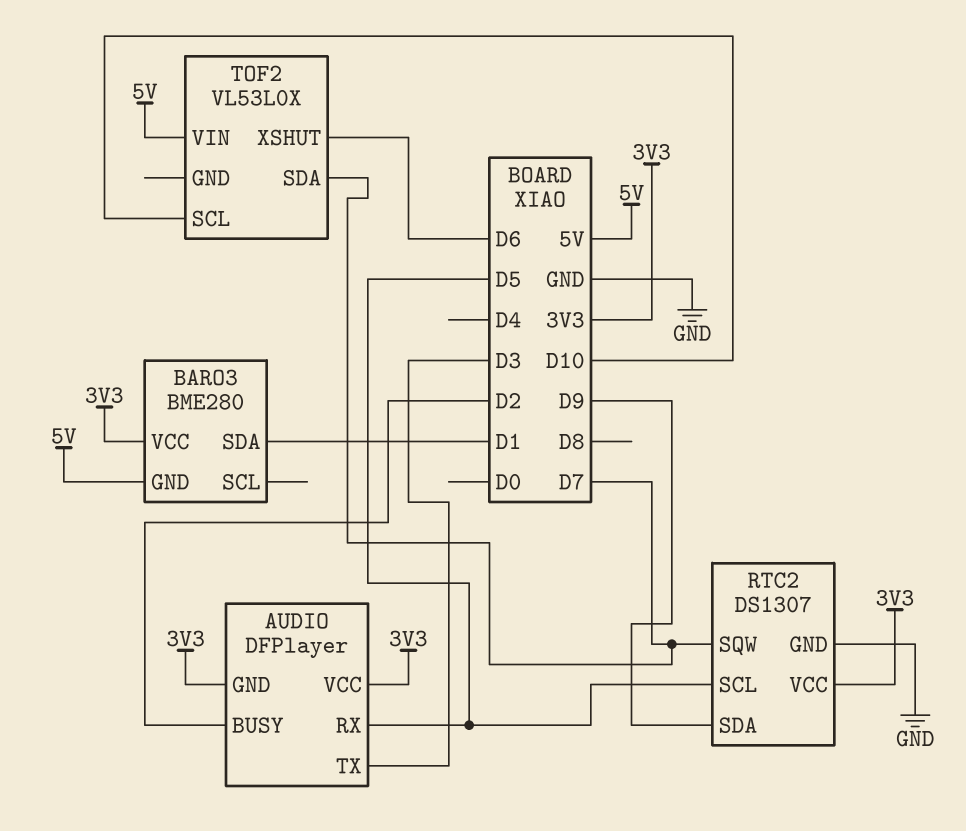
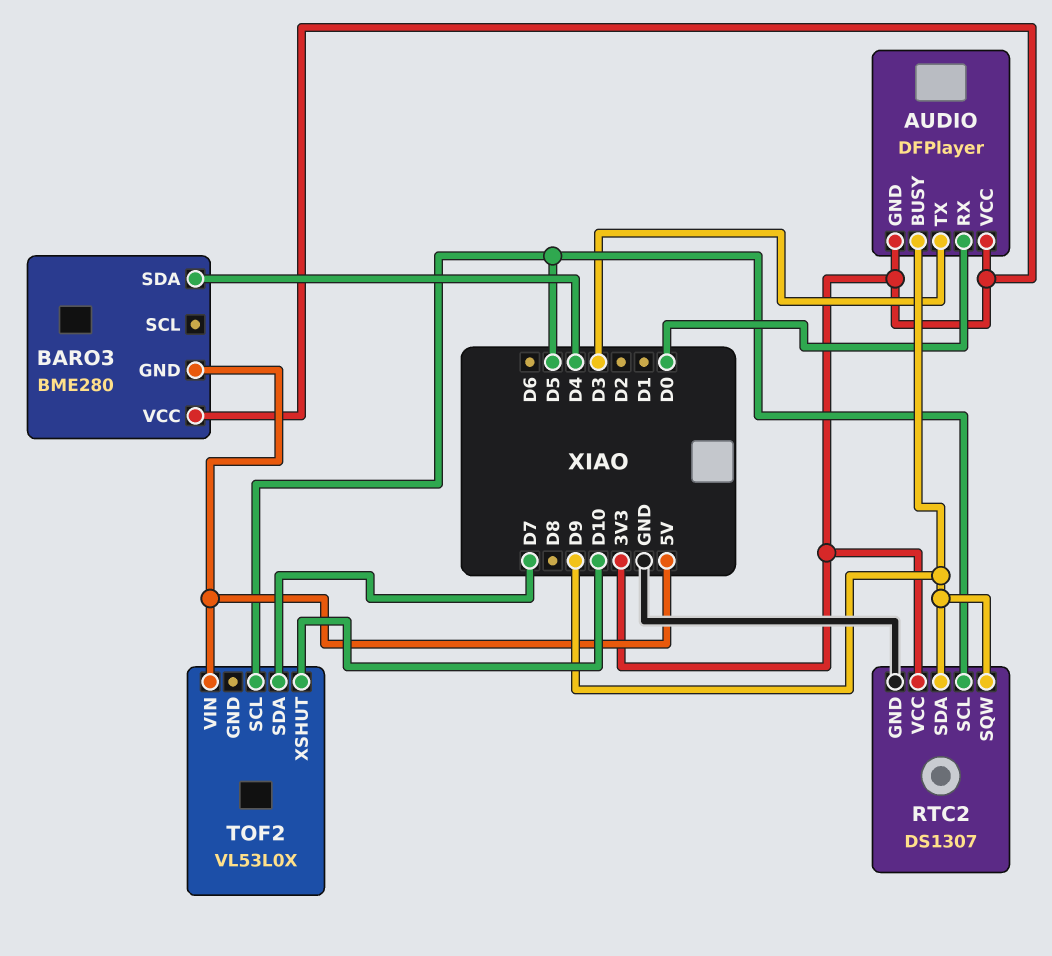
AUDIO pin BUSY: D2 -> D9
AUDIO pin RX: D5 -> D0
BARO3 pin SDA: D1 -> D4
RTC2 pin SQW: D7 -> D9
TOF2 pin SCL: D10 -> D5
TOF2 pin XSHUT: D6 -> D10

